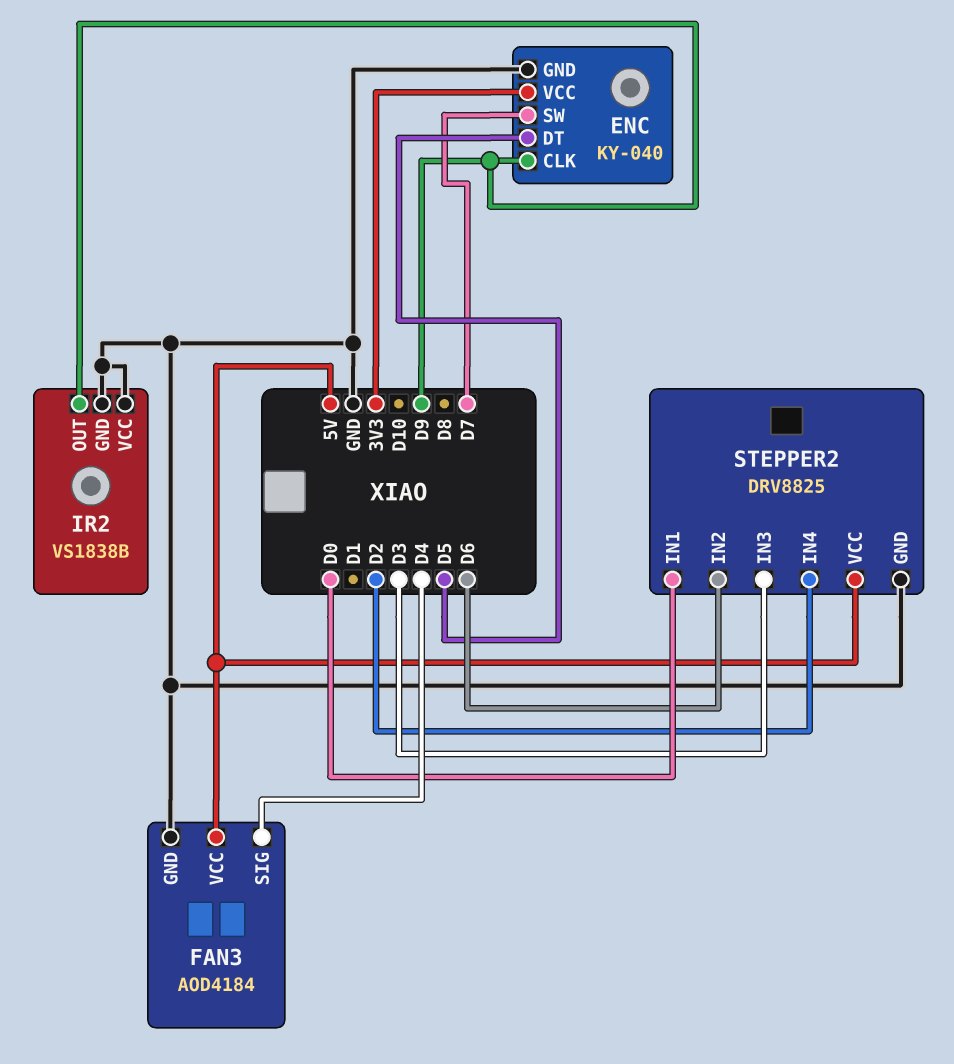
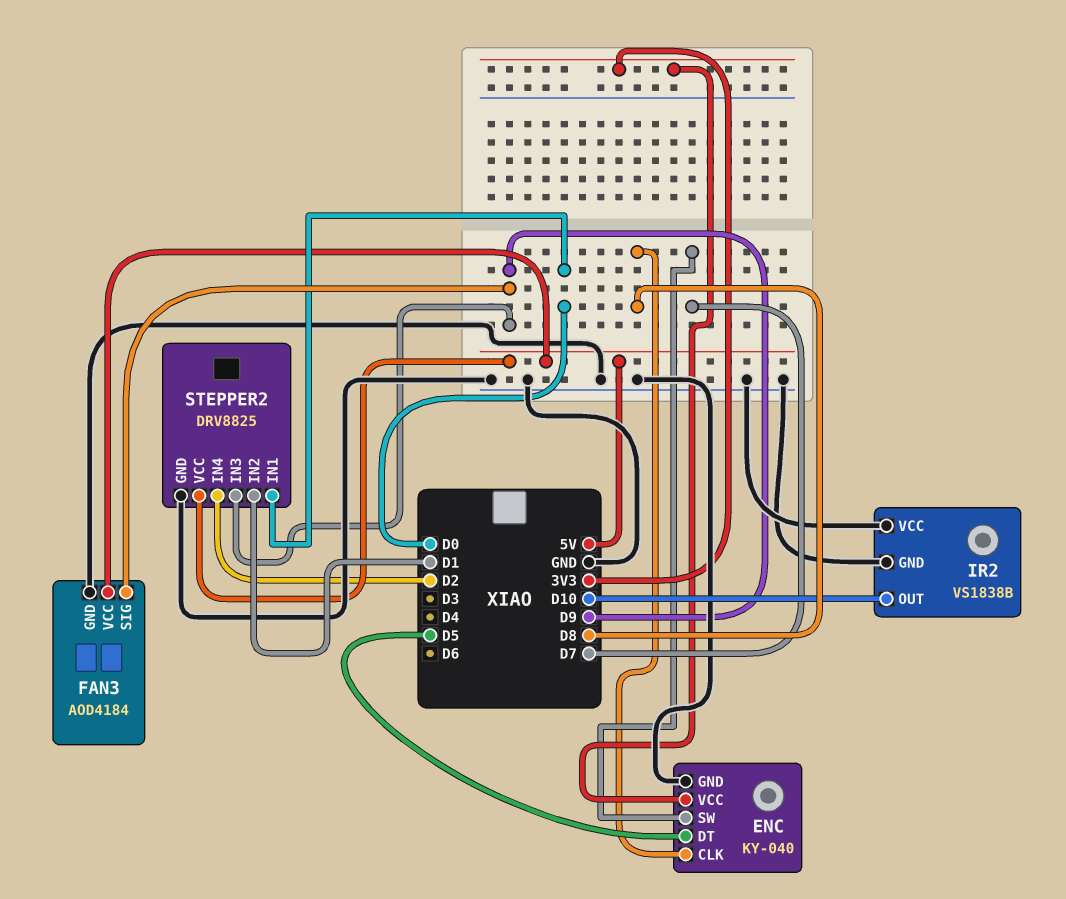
ENC pin CLK: D9 -> D8
FAN3 pin SIG: D4 -> D9
IR2 pin OUT: D9 -> D10
STEPPER2 pin IN2: D6 -> D1
STEPPER2 pin IN3: D3 -> D9

